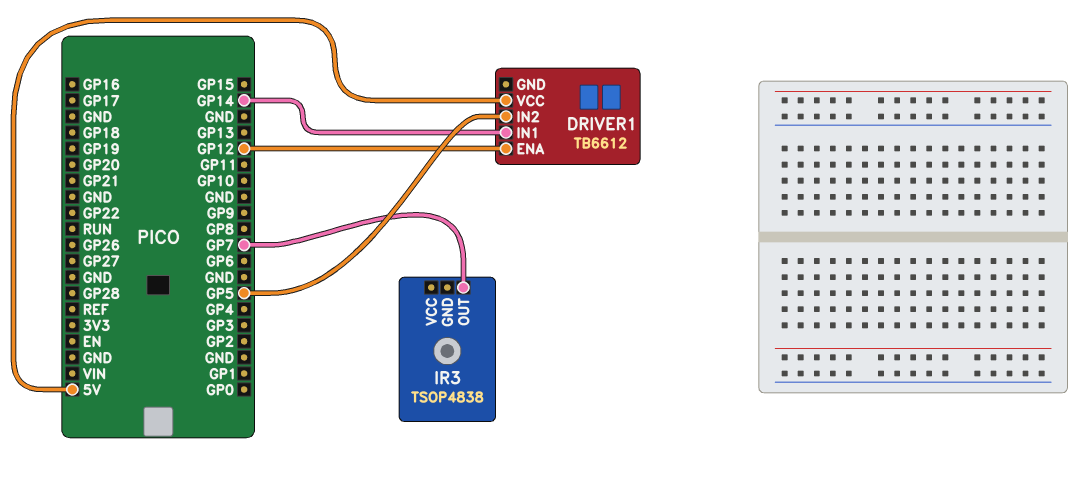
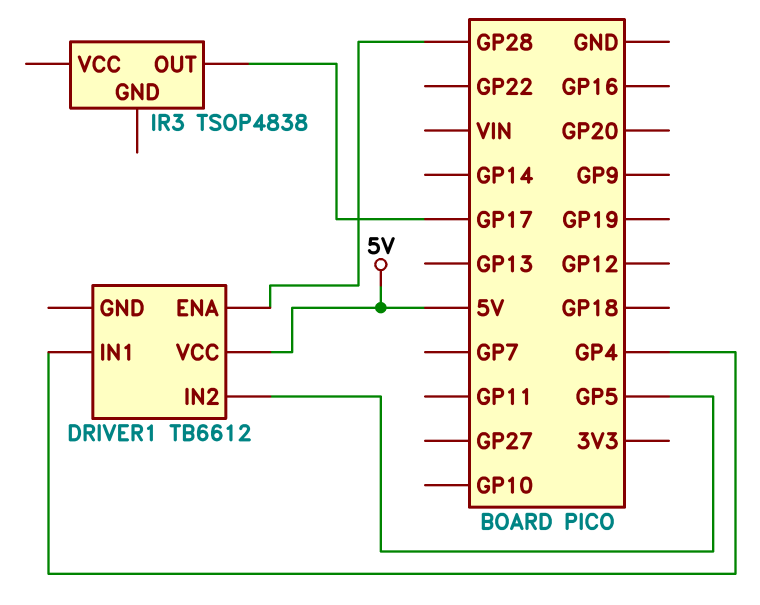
DRIVER1 pin ENA: GP12 -> GP28
DRIVER1 pin IN1: GP14 -> GP4
IR3 pin OUT: GP7 -> GP17

